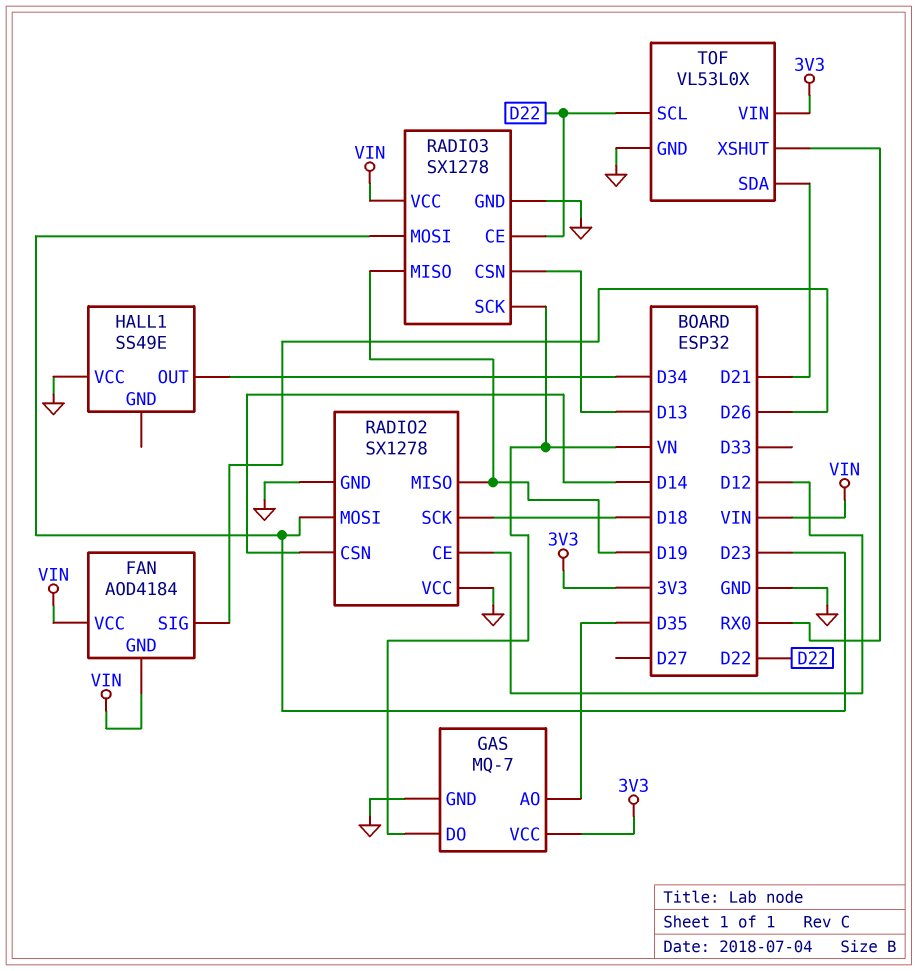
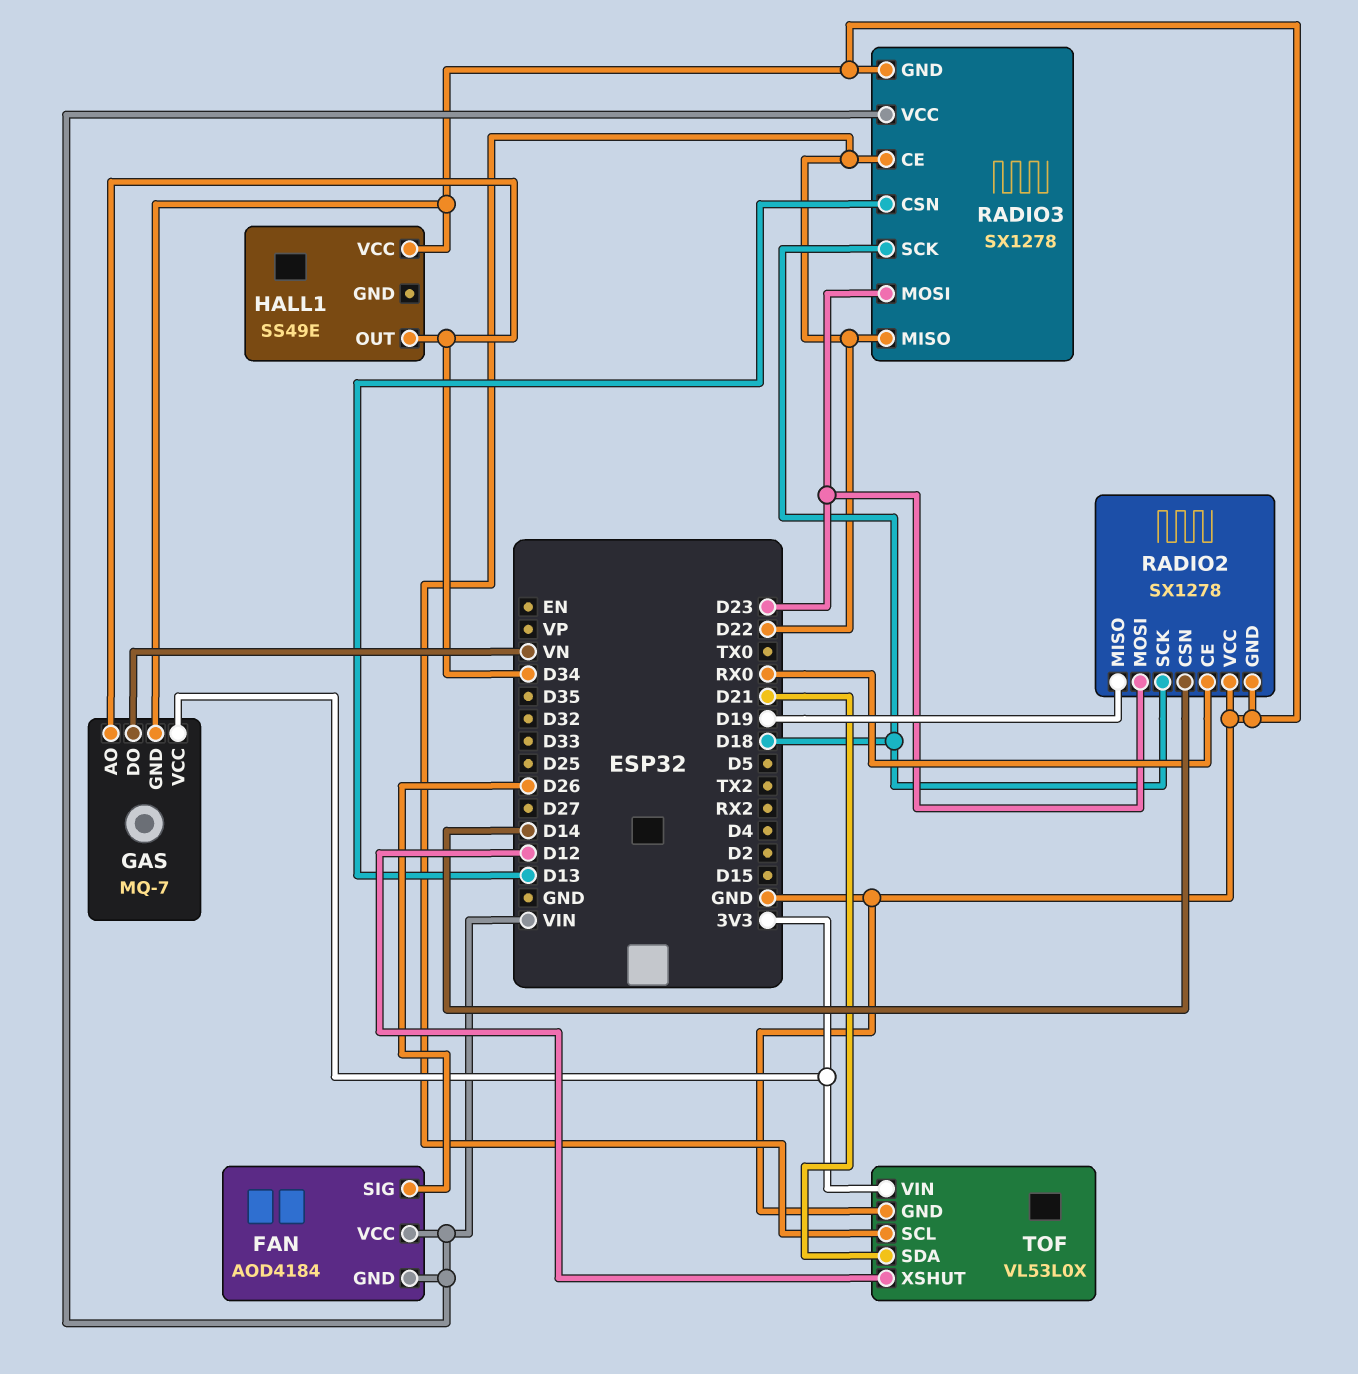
GAS pin AO: D35 -> D34
RADIO2 pin CE: D12 -> RX0
RADIO3 pin MISO: D19 -> D22
RADIO3 pin SCK: VN -> D18
TOF pin XSHUT: RX0 -> D12

